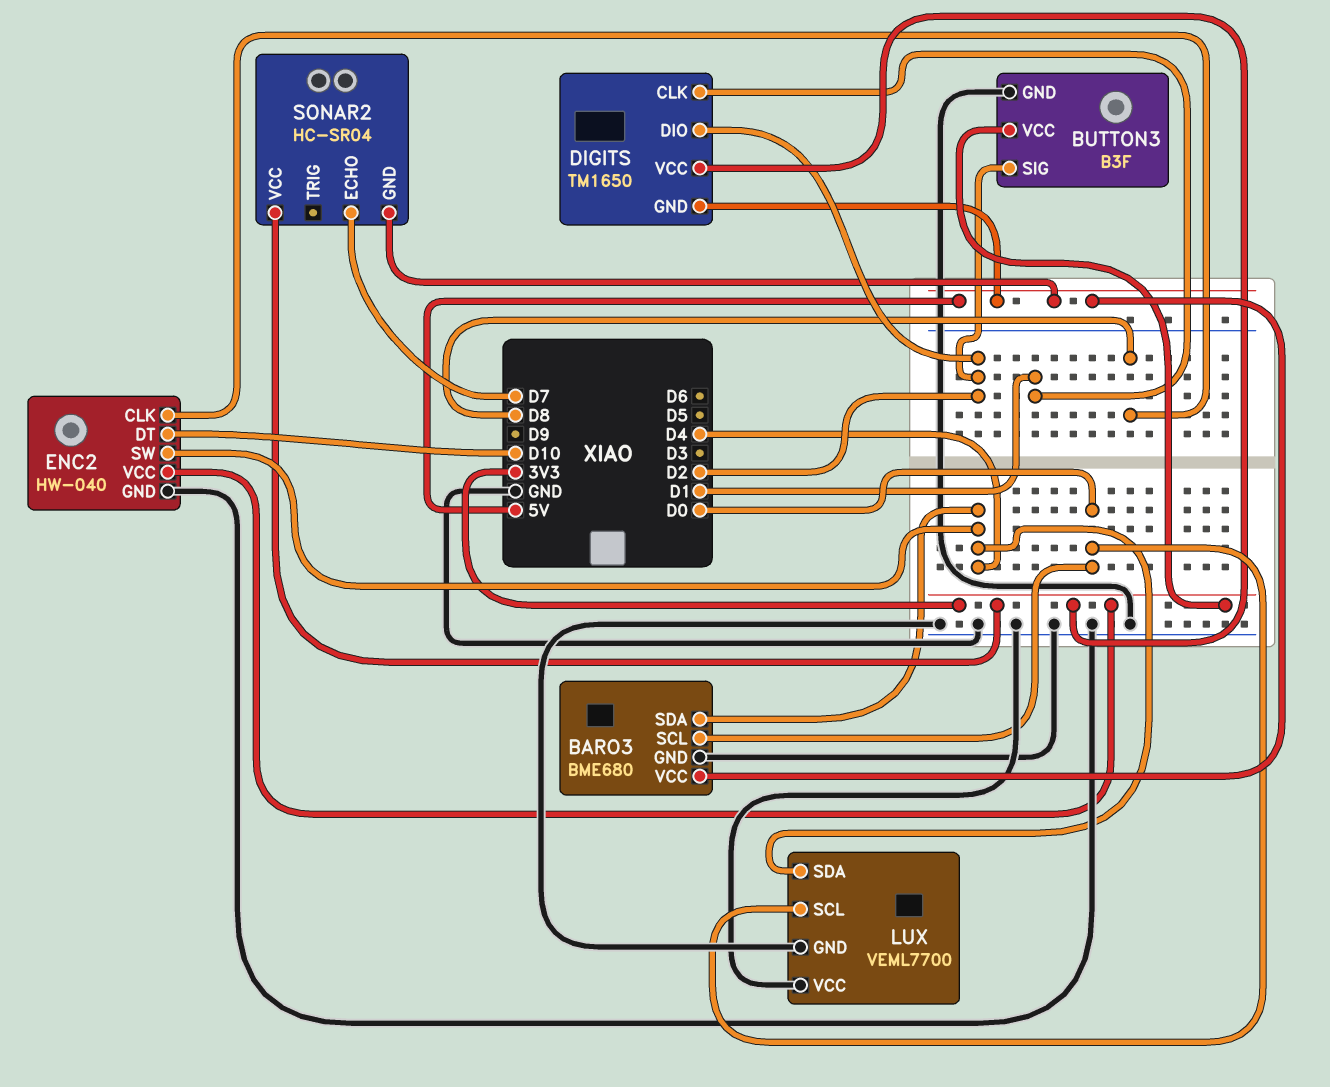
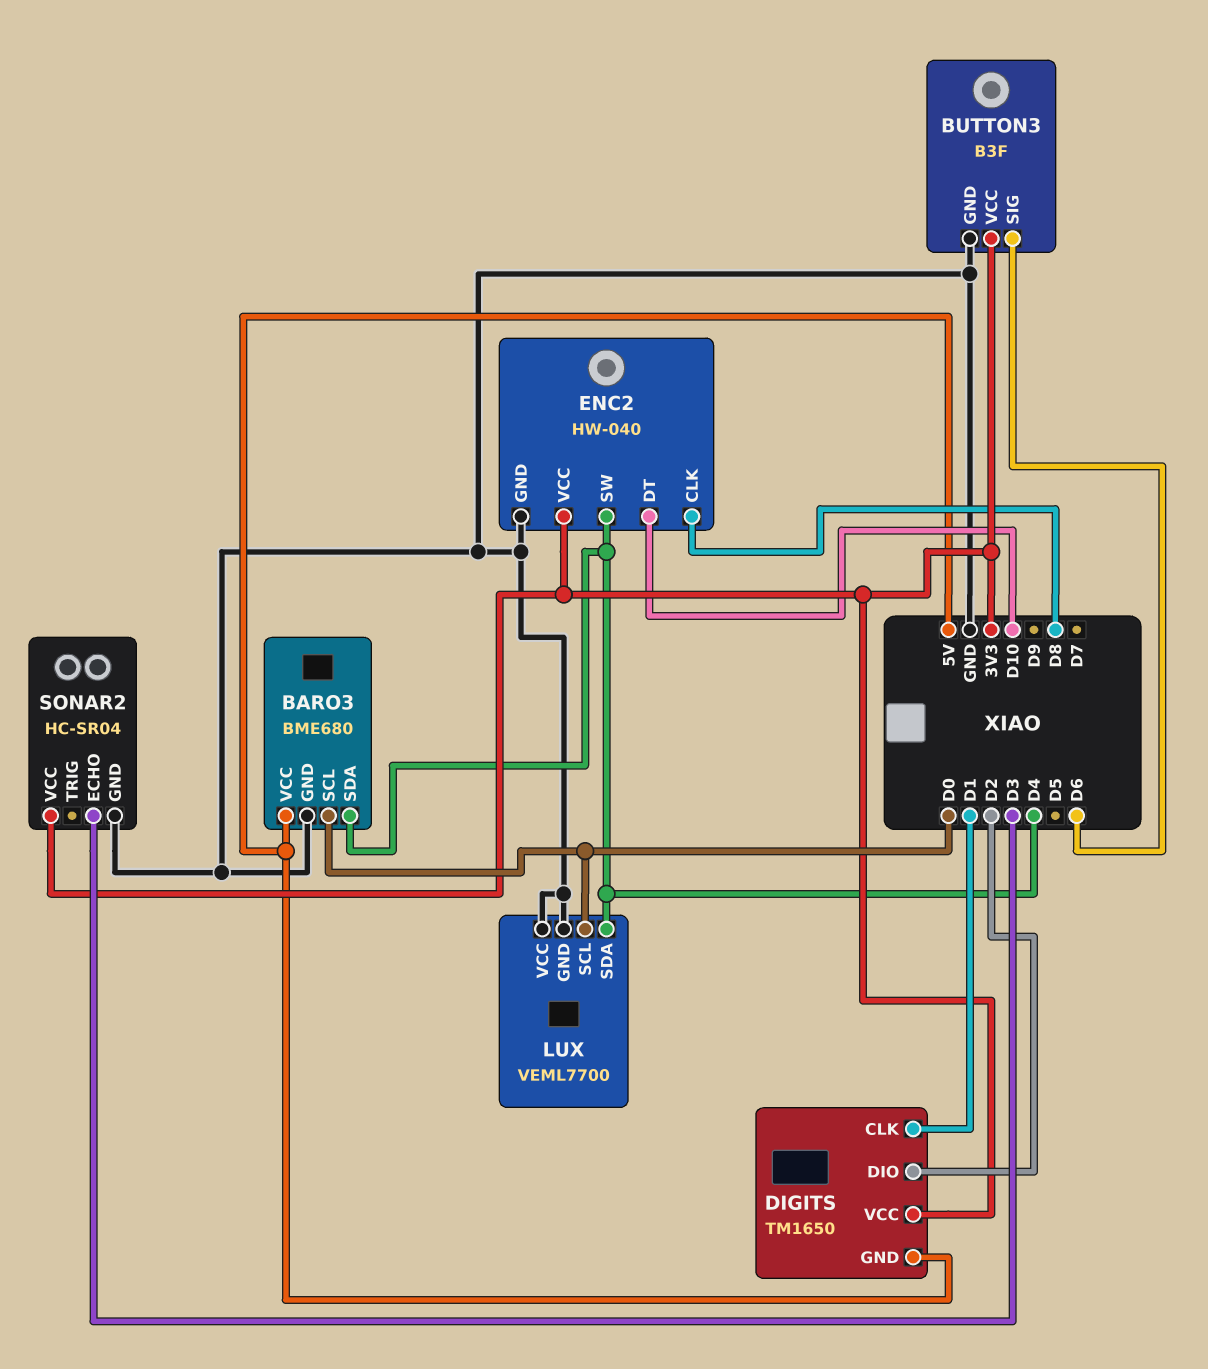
BUTTON3 pin SIG: D2 -> D6
SONAR2 pin ECHO: D7 -> D3
SONAR2 pin GND: 5V -> GND

